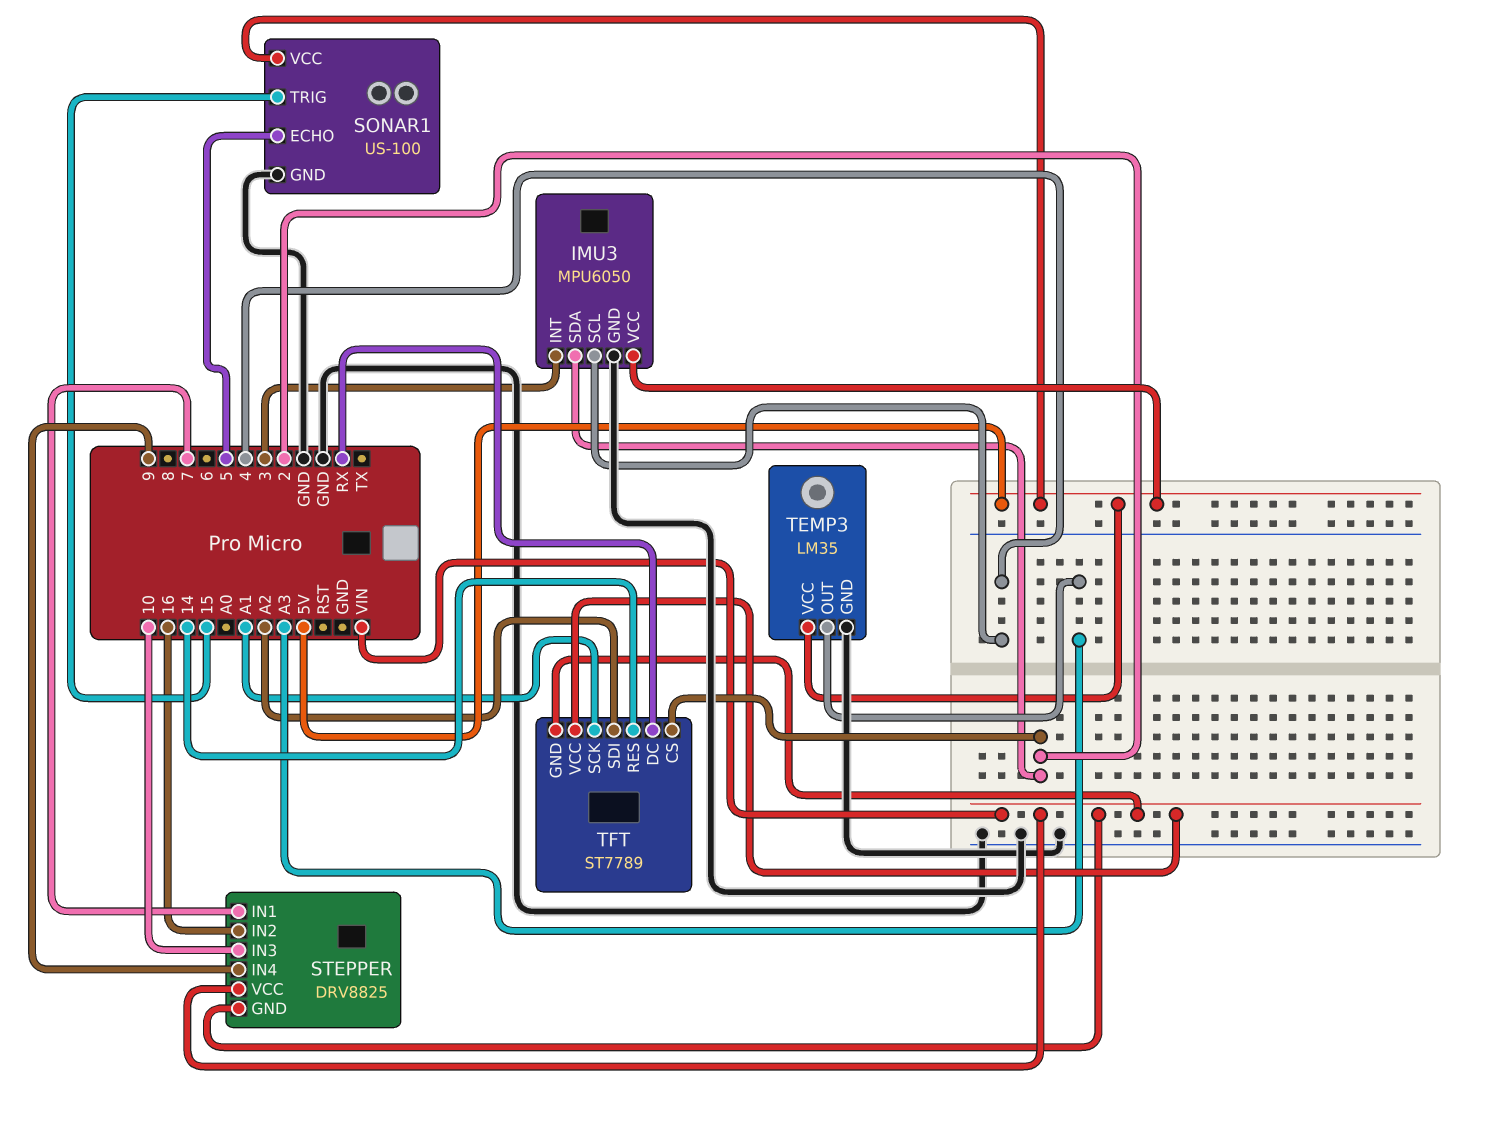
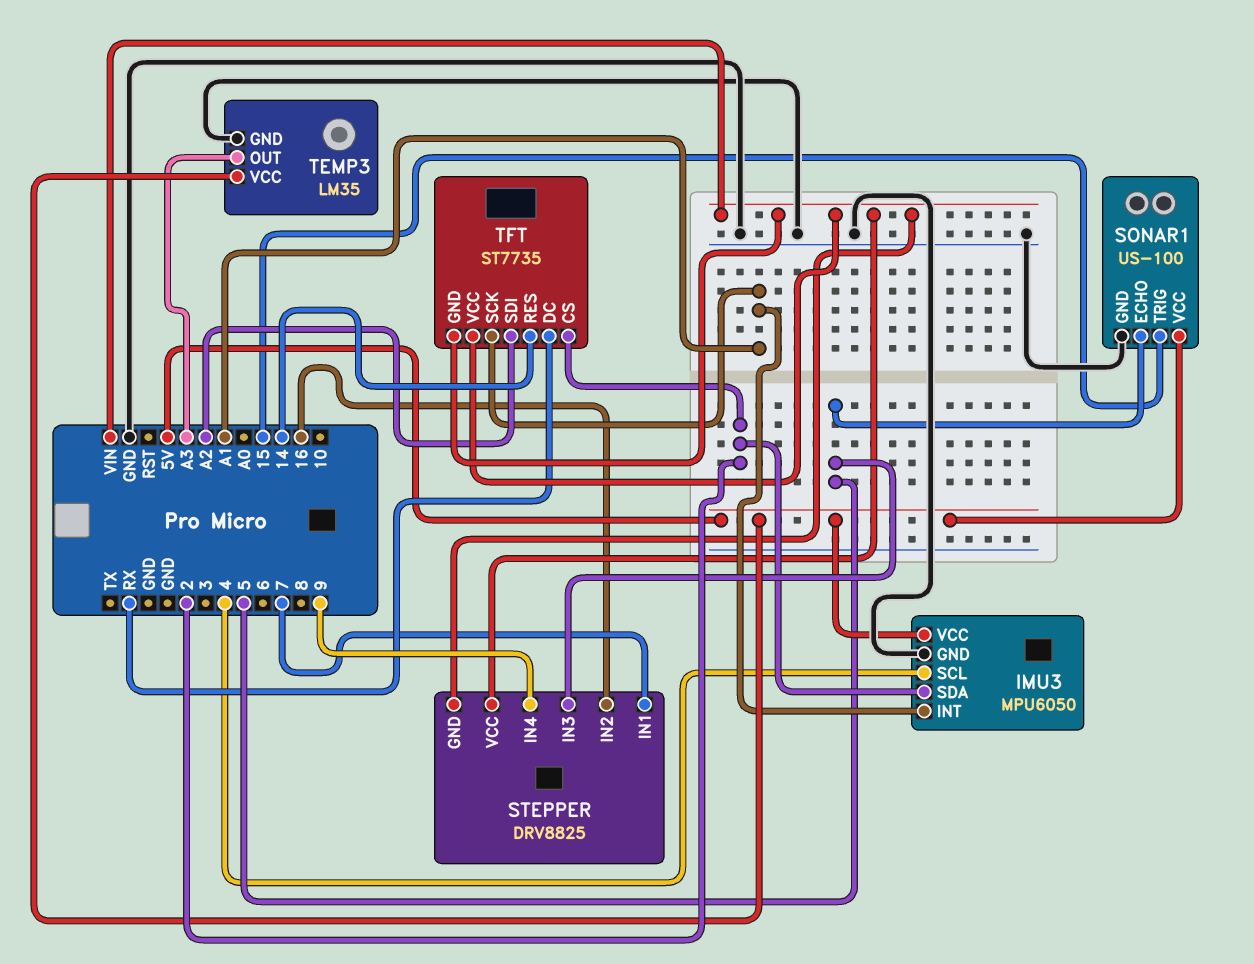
IMU3 pin INT: 3 -> A1
STEPPER pin IN3: 10 -> 5
TFT: ST7789 -> ST7735

